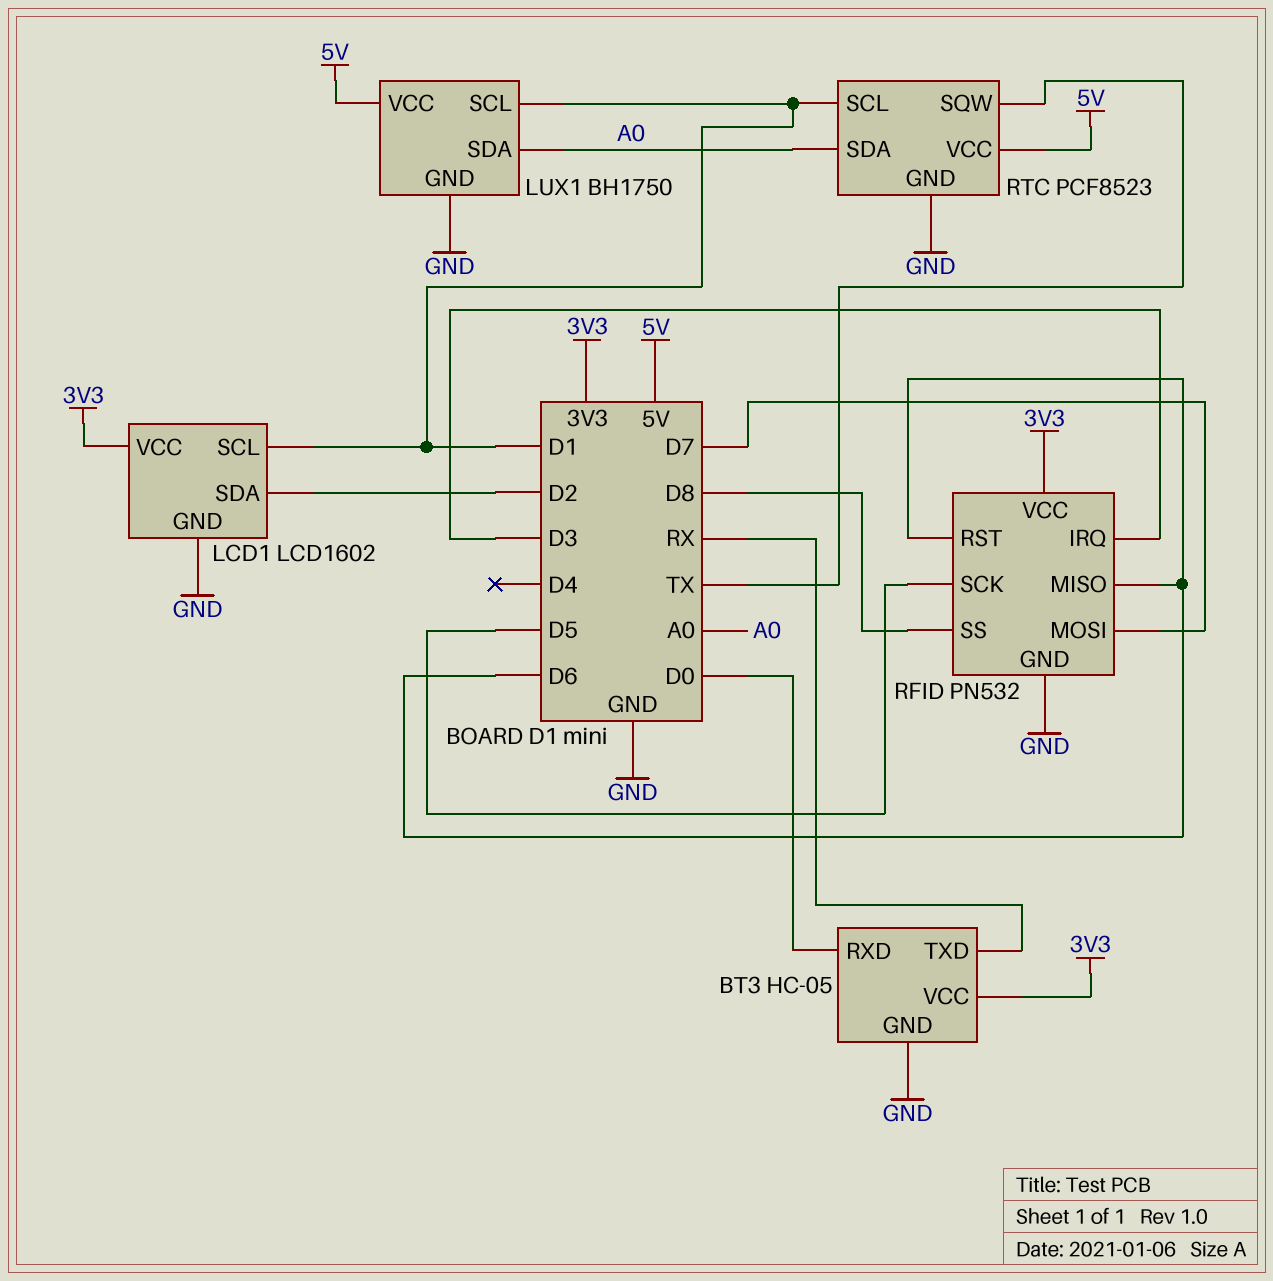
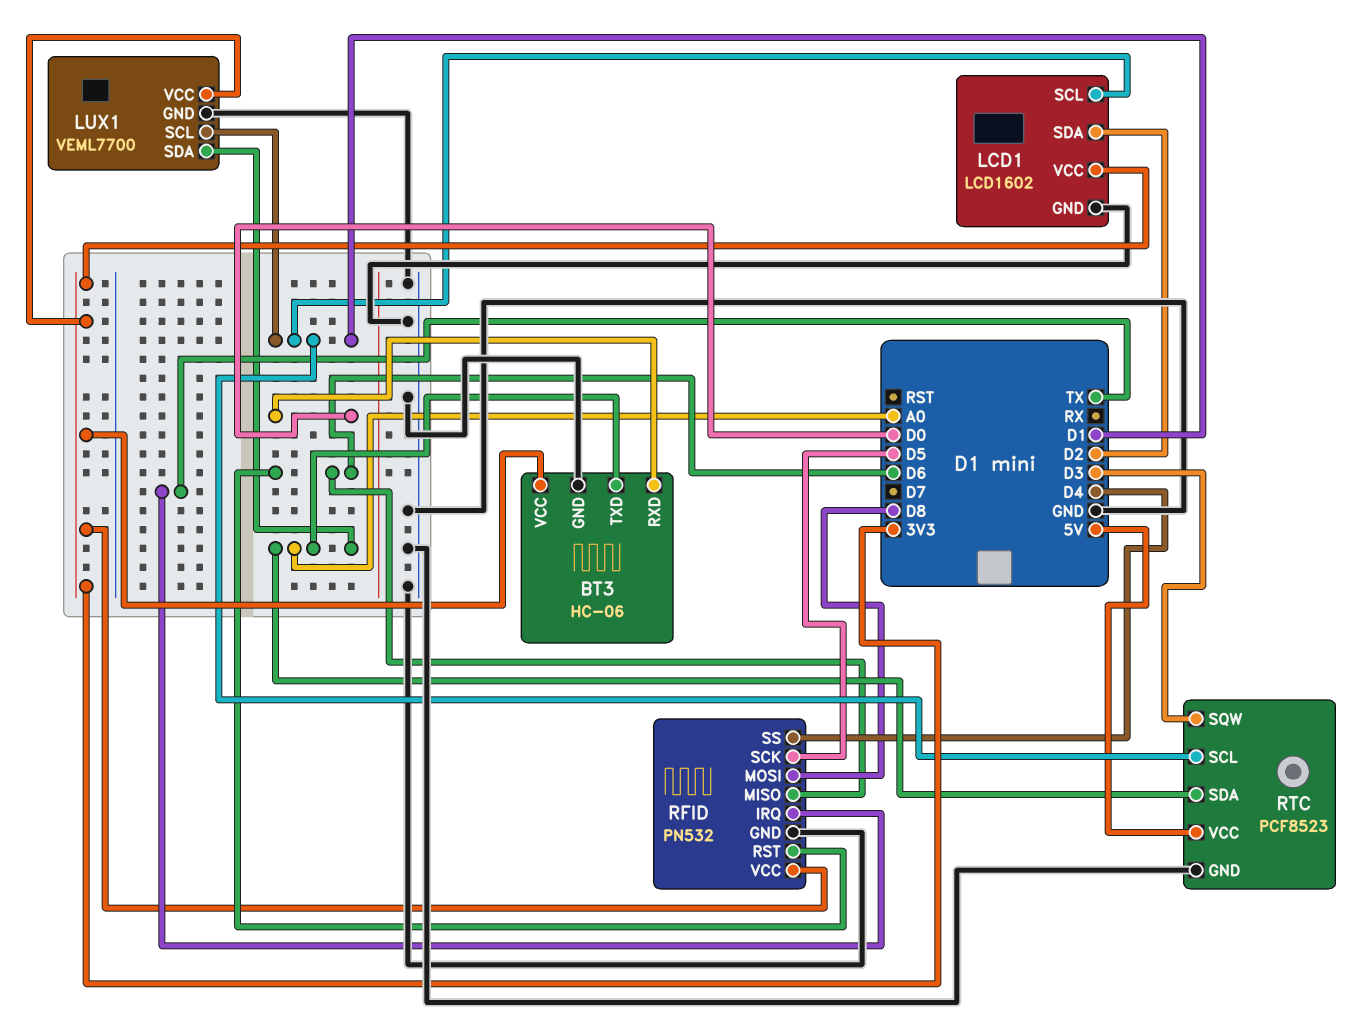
BT3: HC-05 -> HC-06
BT3 pin TXD: RX -> A0
LUX1: BH1750 -> VEML7700
LUX1 pin VCC: 5V -> 3V3
RFID pin IRQ: D3 -> TX
RFID pin MOSI: D7 -> D8
RFID pin SS: D8 -> D4
RTC pin SQW: TX -> D3

